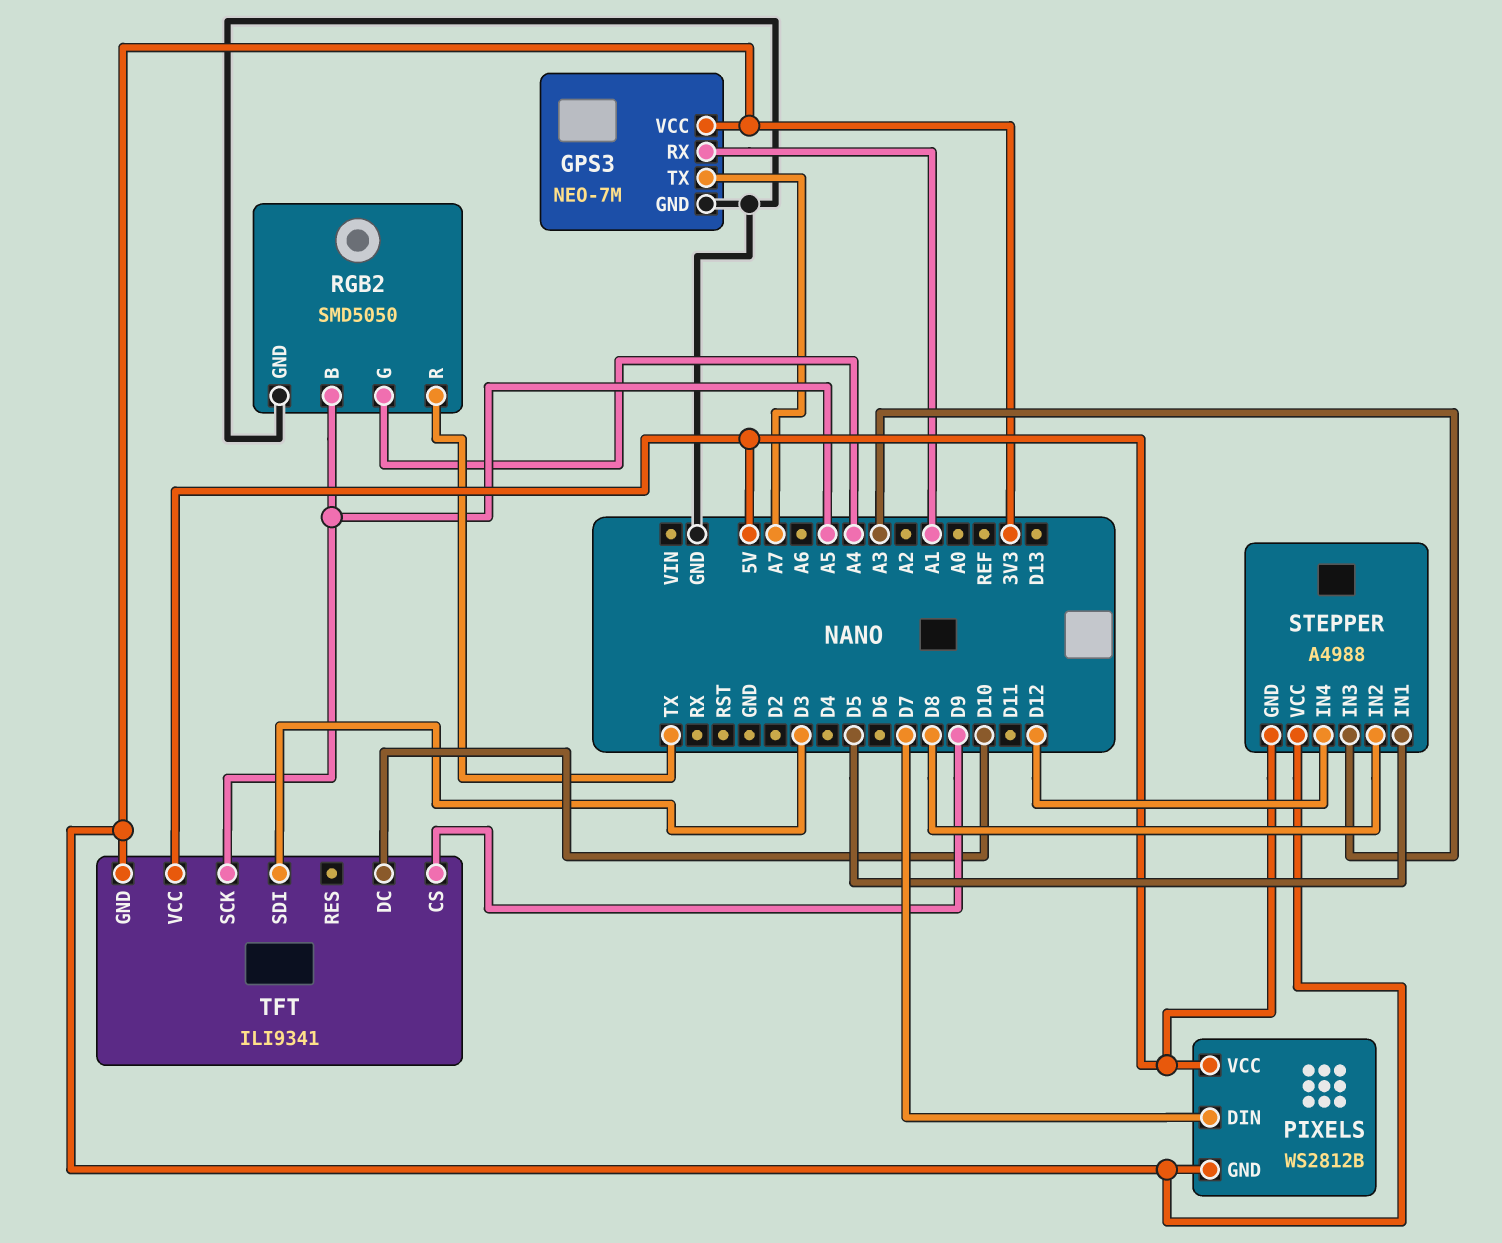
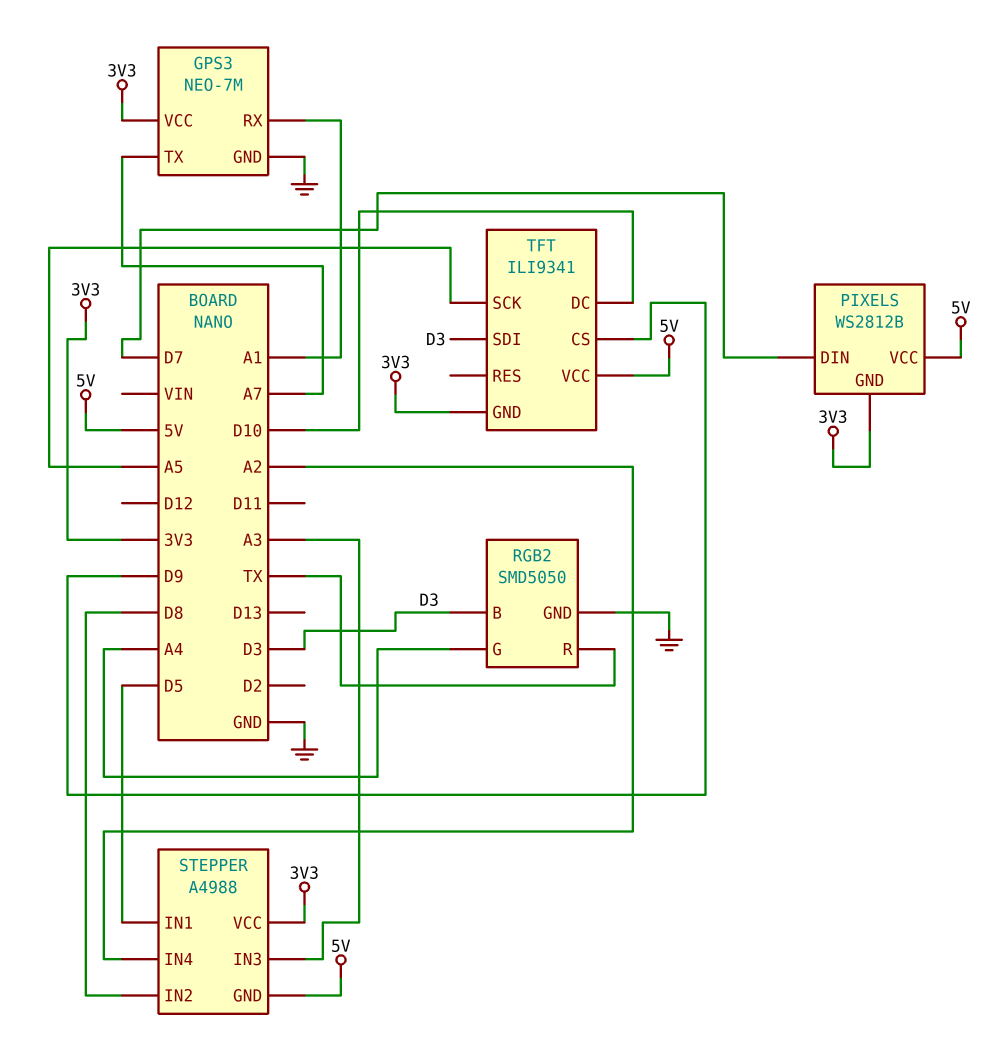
RGB2 pin B: A5 -> D3
STEPPER pin IN4: D12 -> A2

